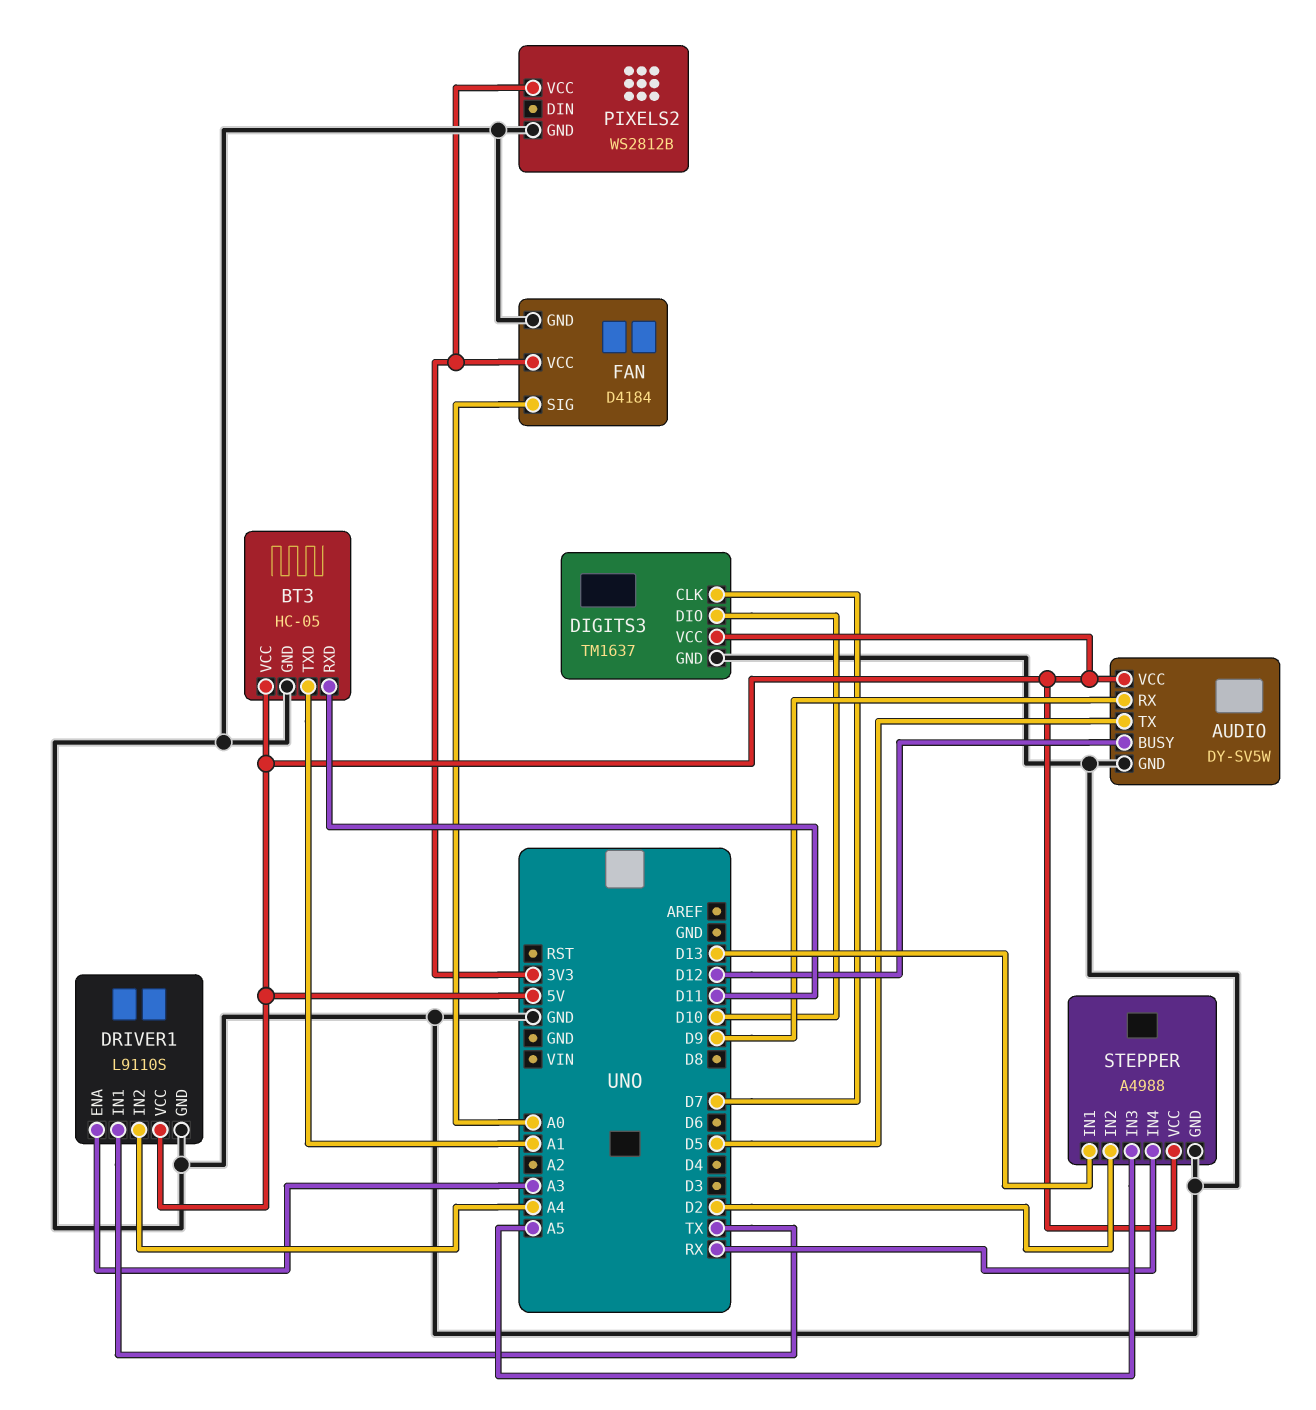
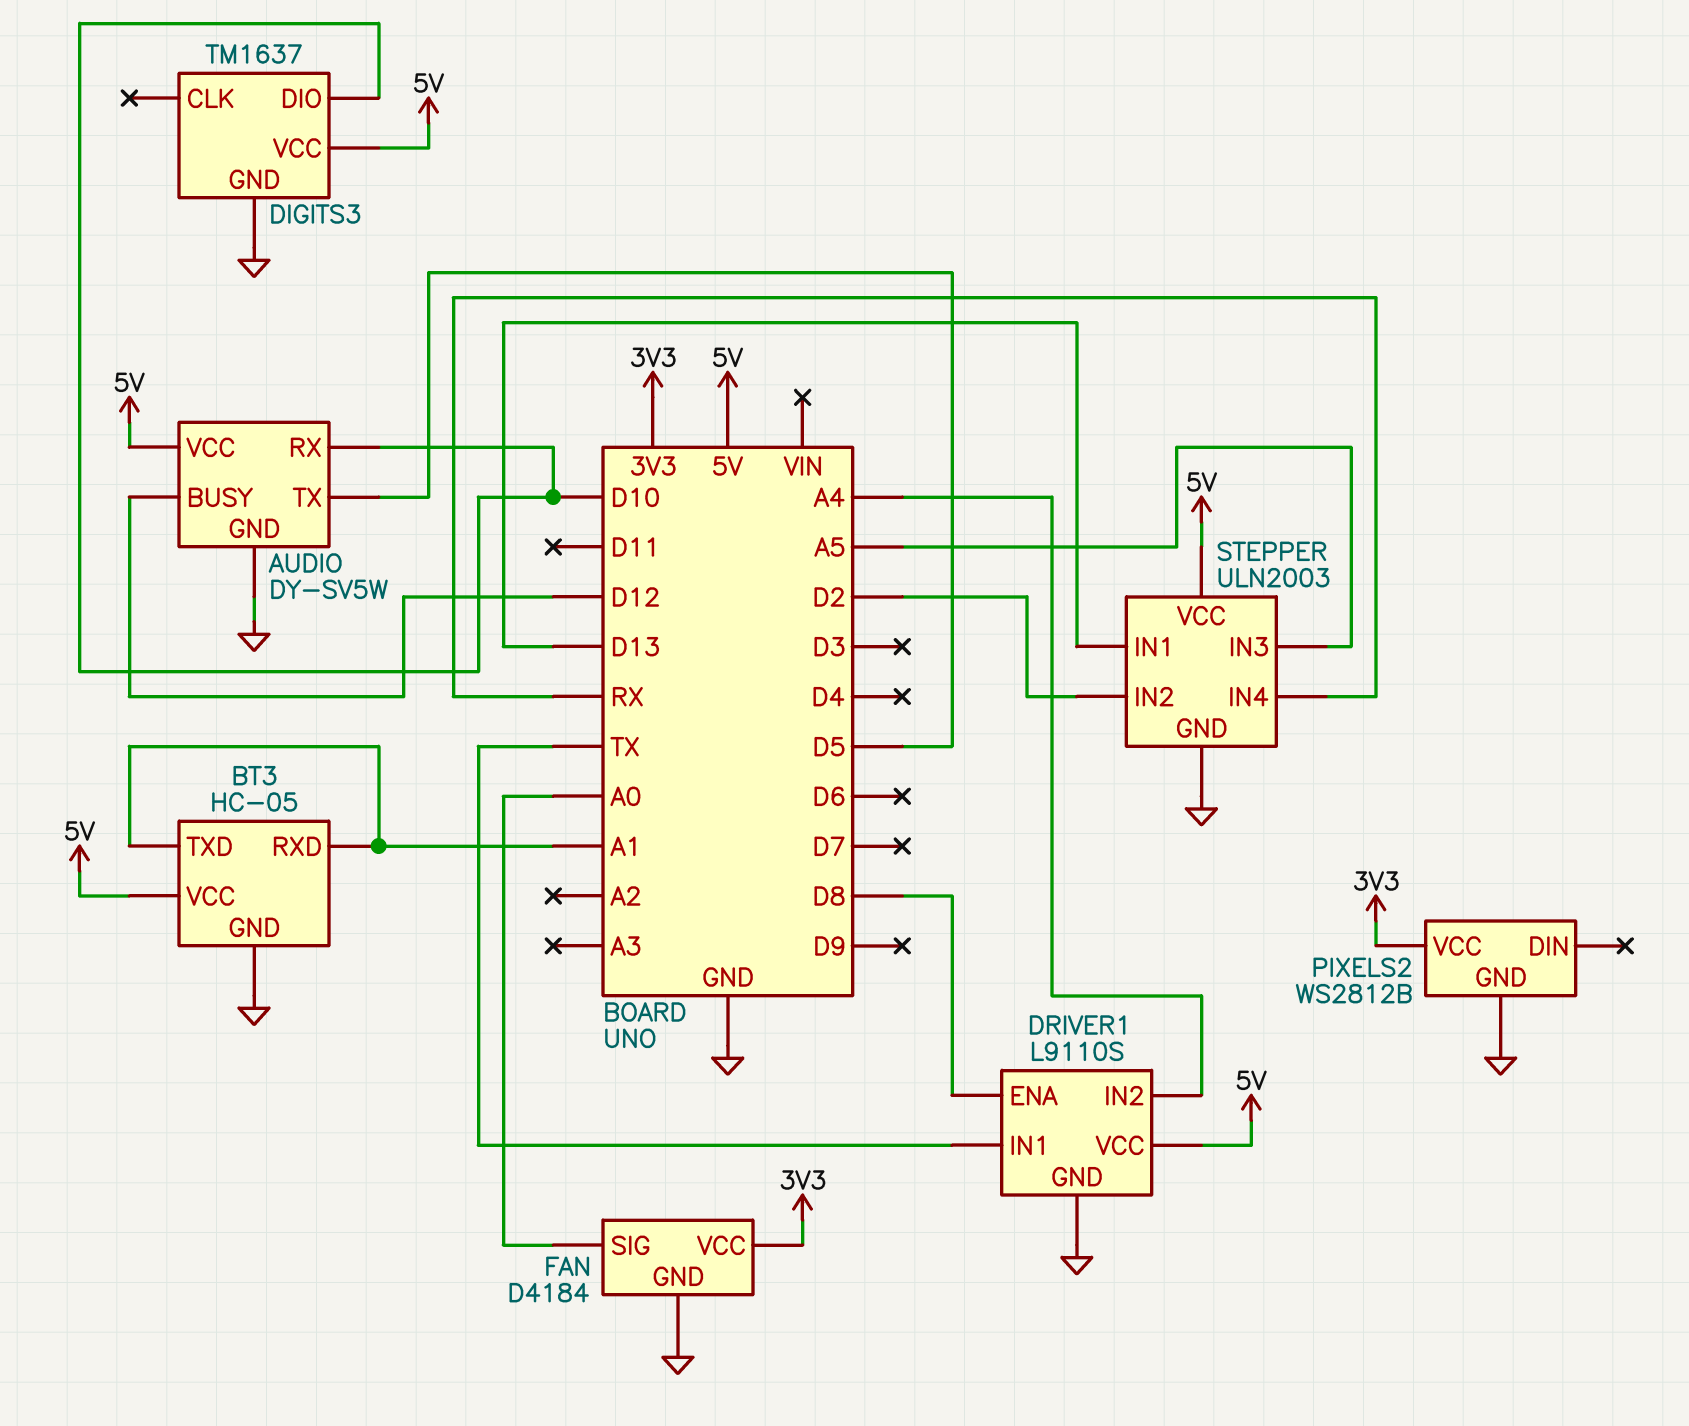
AUDIO pin RX: D9 -> D10
BT3 pin RXD: D11 -> A1
DIGITS3 pin CLK: D7 -> none
DRIVER1 pin ENA: A3 -> D8
STEPPER: A4988 -> ULN2003

